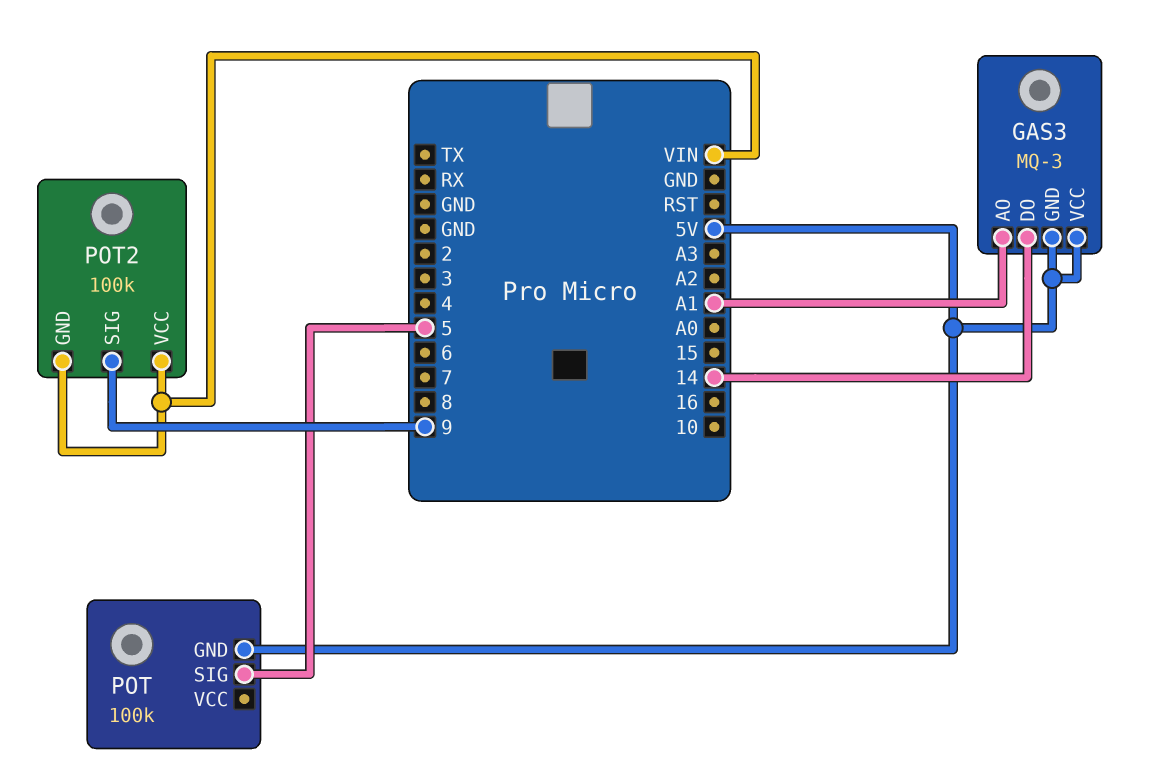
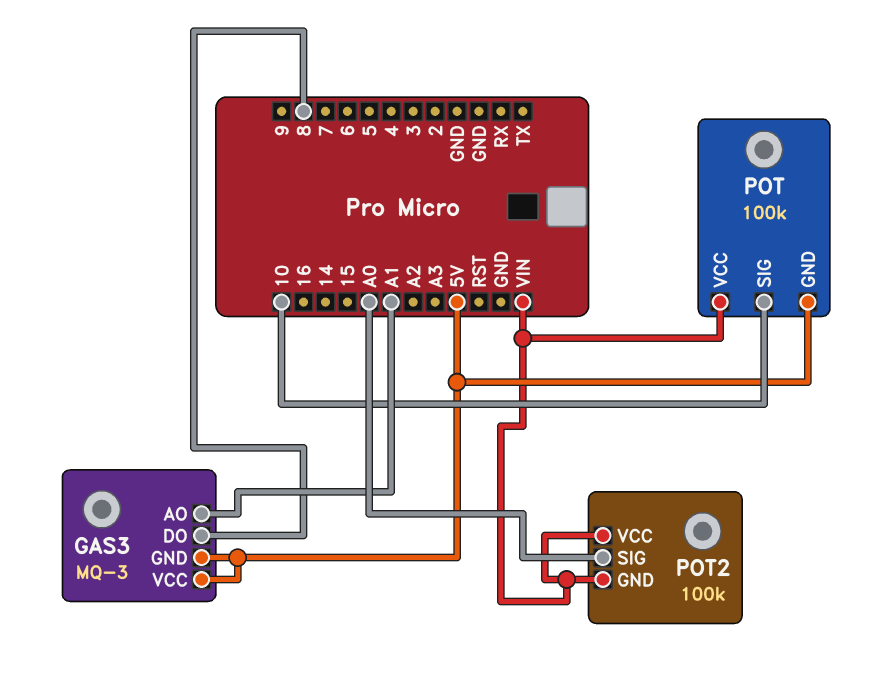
GAS3 pin DO: 14 -> 8
POT pin SIG: 5 -> 10
POT pin VCC: none -> VIN
POT2 pin SIG: 9 -> A0

